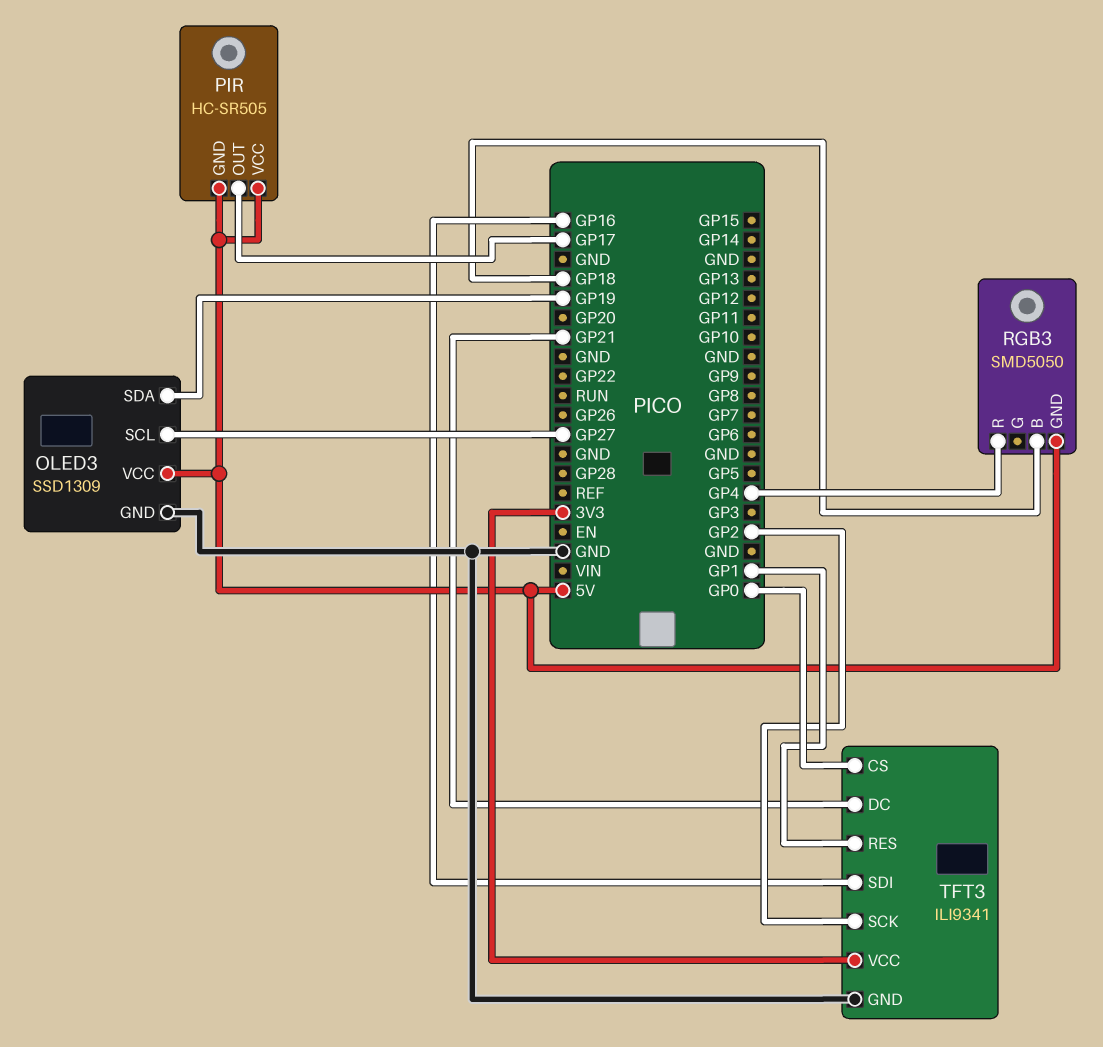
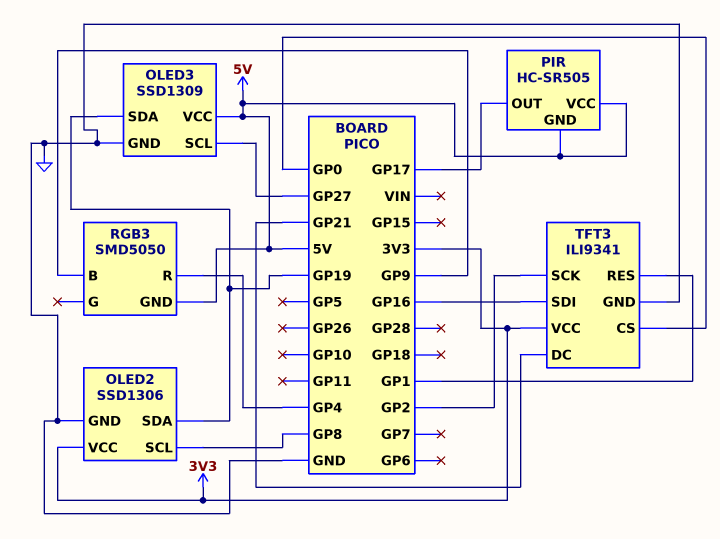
OLED2: none -> SSD1306
OLED2 pin GND: none -> GND
OLED2 pin SCL: none -> GP8
OLED2 pin SDA: none -> GP19
OLED2 pin VCC: none -> 3V3
RGB3 pin B: GP18 -> GP9

